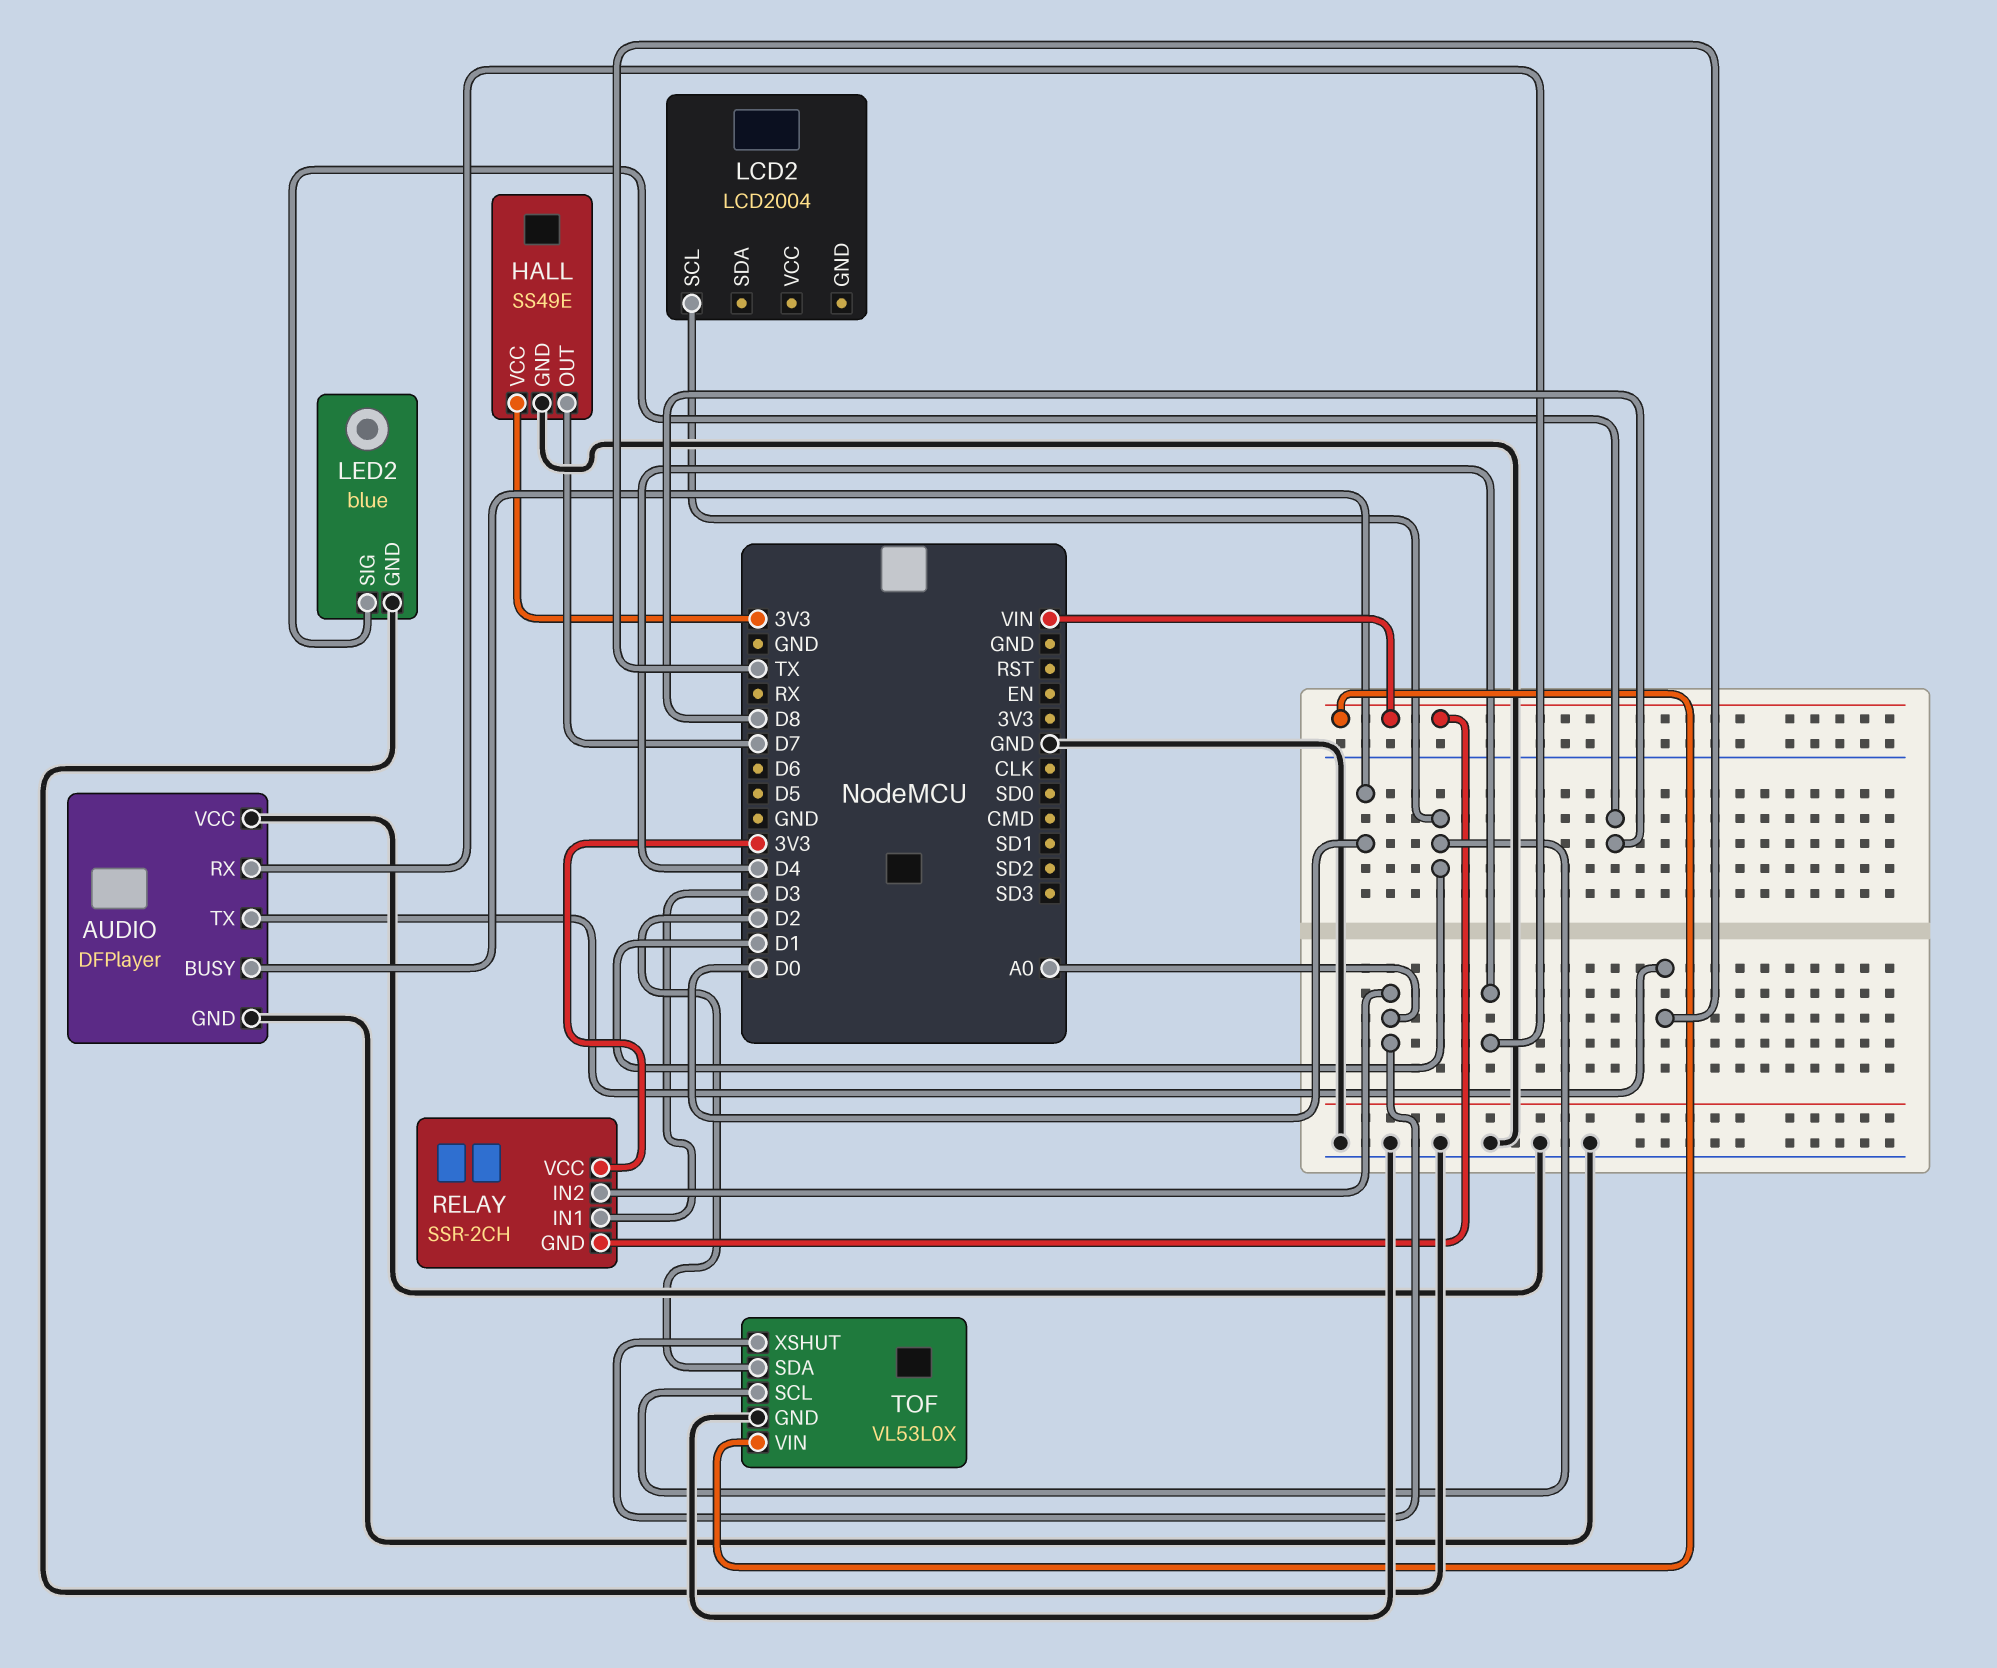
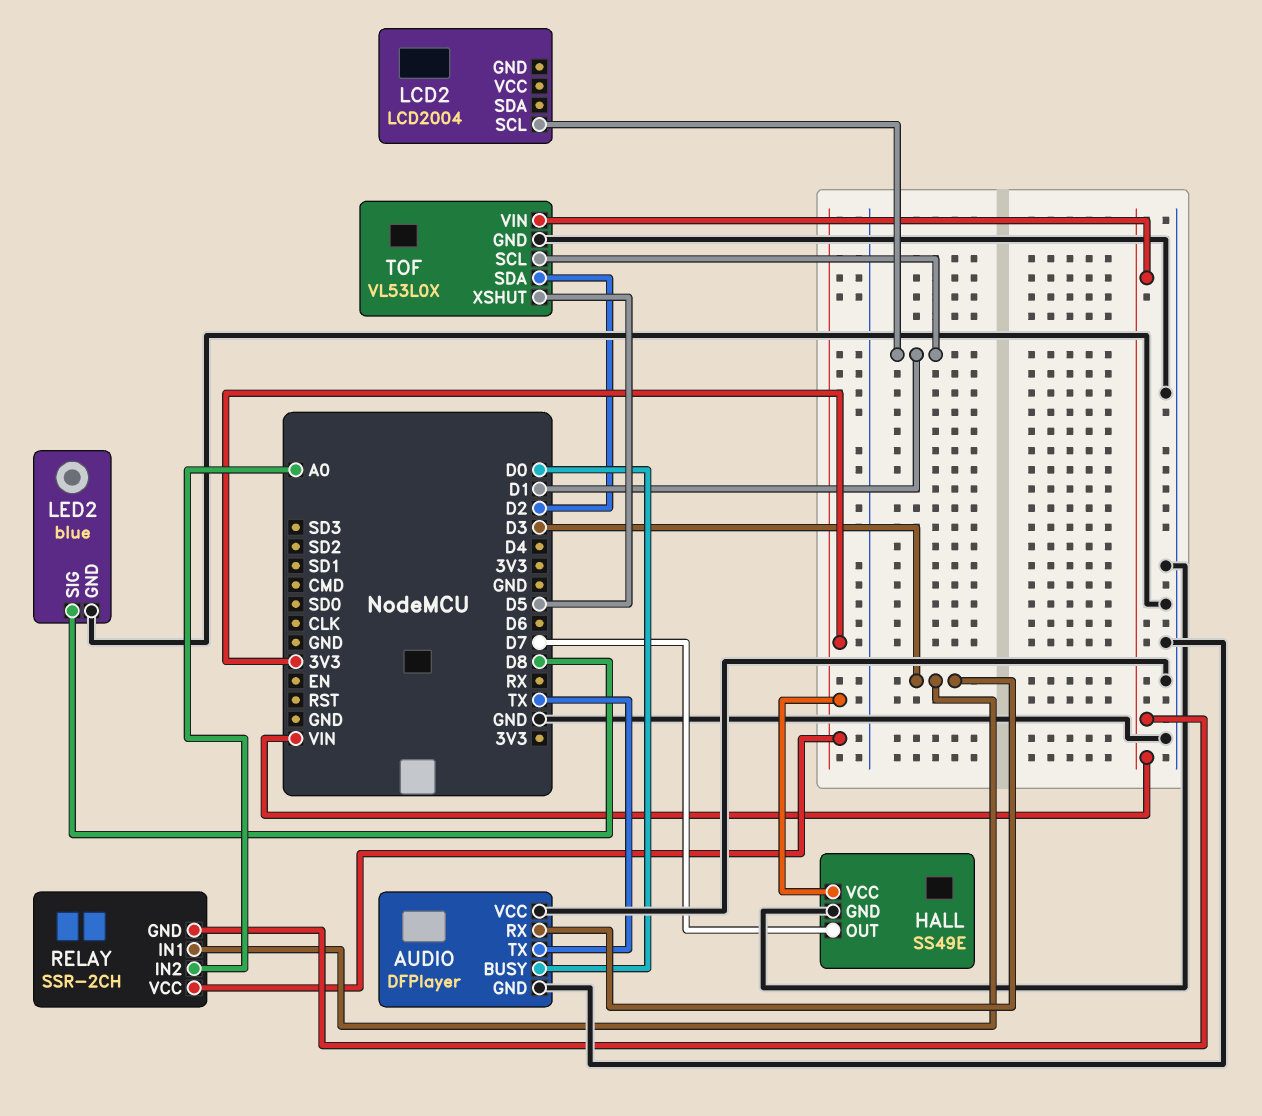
AUDIO pin RX: D4 -> D3
TOF pin XSHUT: A0 -> D5

